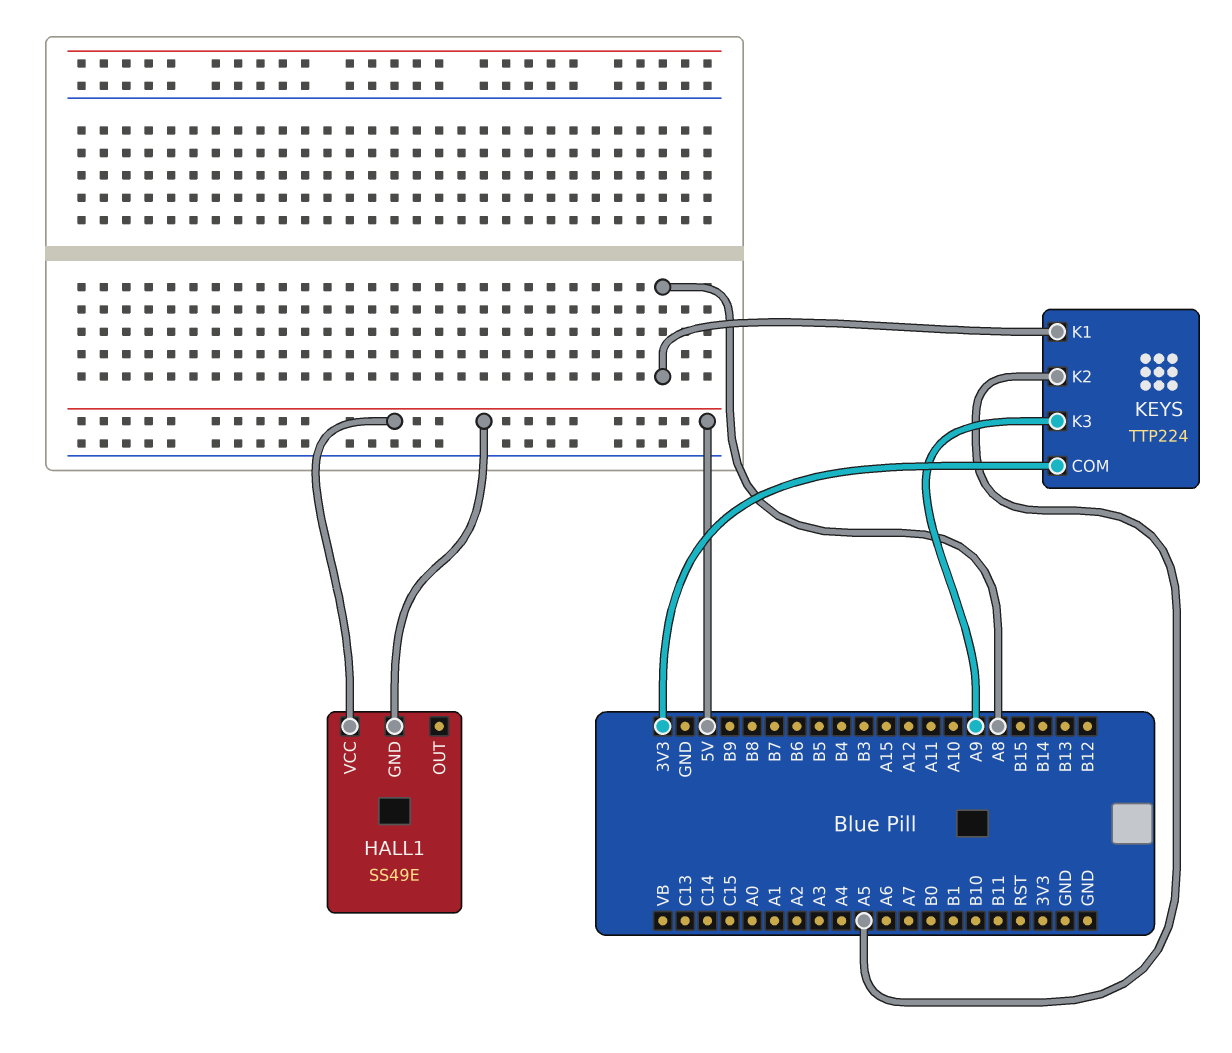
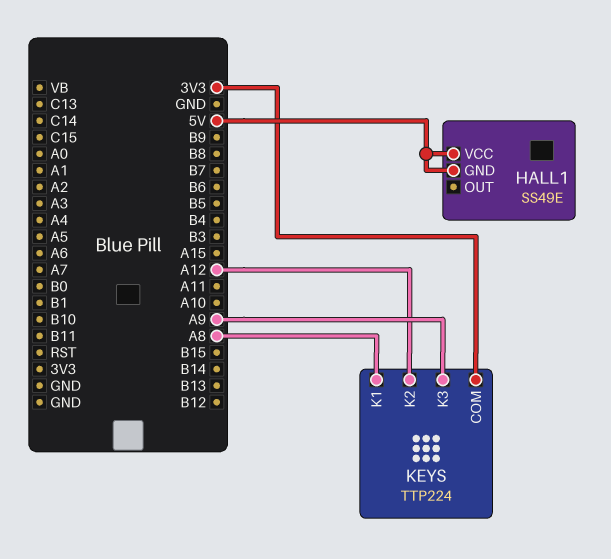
KEYS pin K2: A5 -> A12

